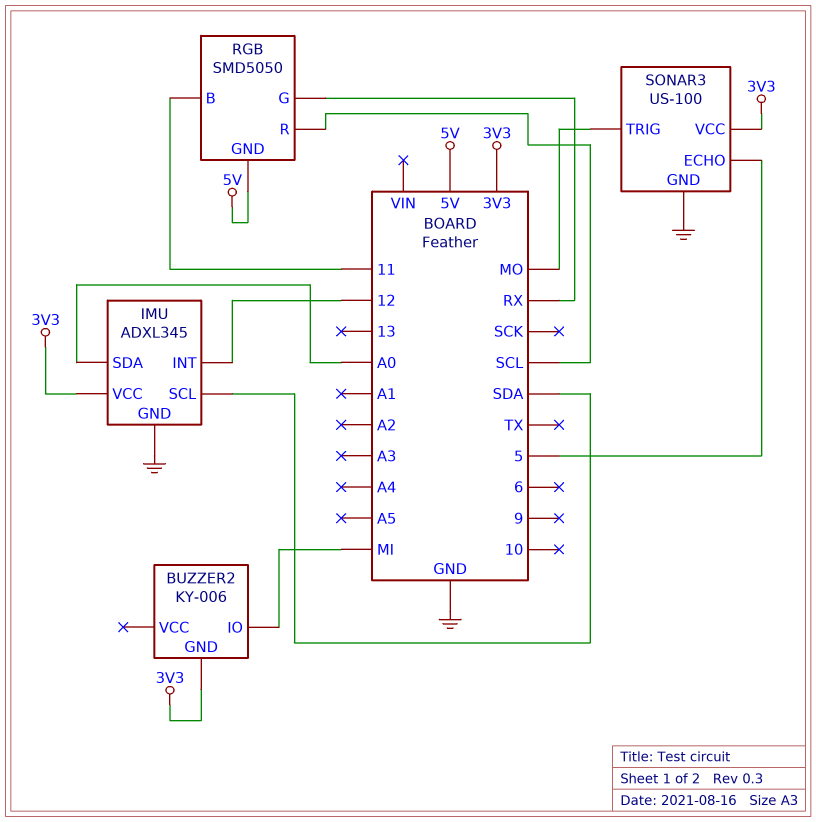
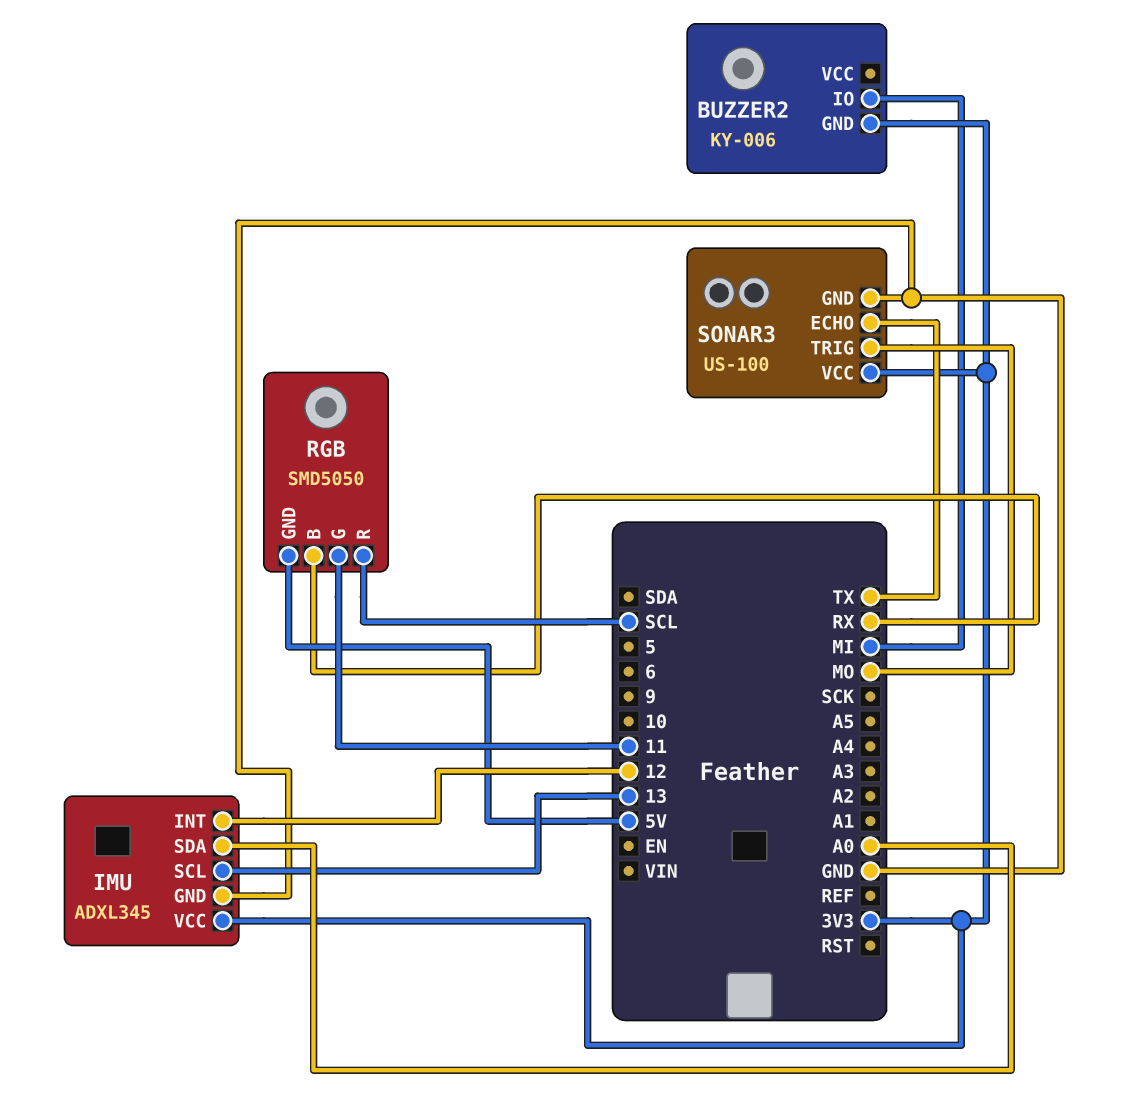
IMU pin SCL: SDA -> 13
RGB pin B: 11 -> RX
RGB pin G: RX -> 11
SONAR3 pin ECHO: 5 -> TX

